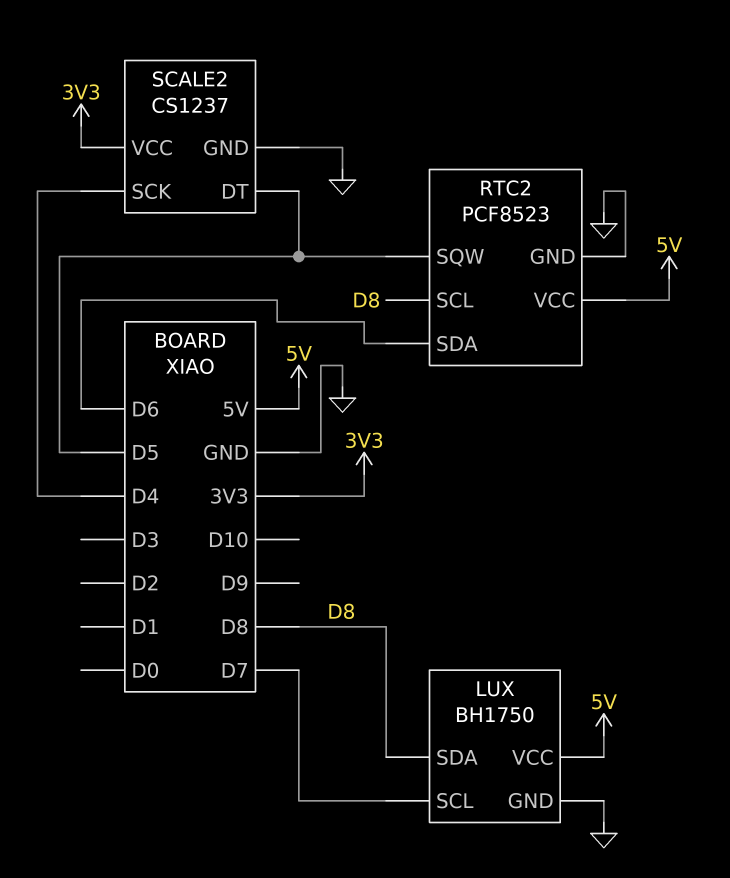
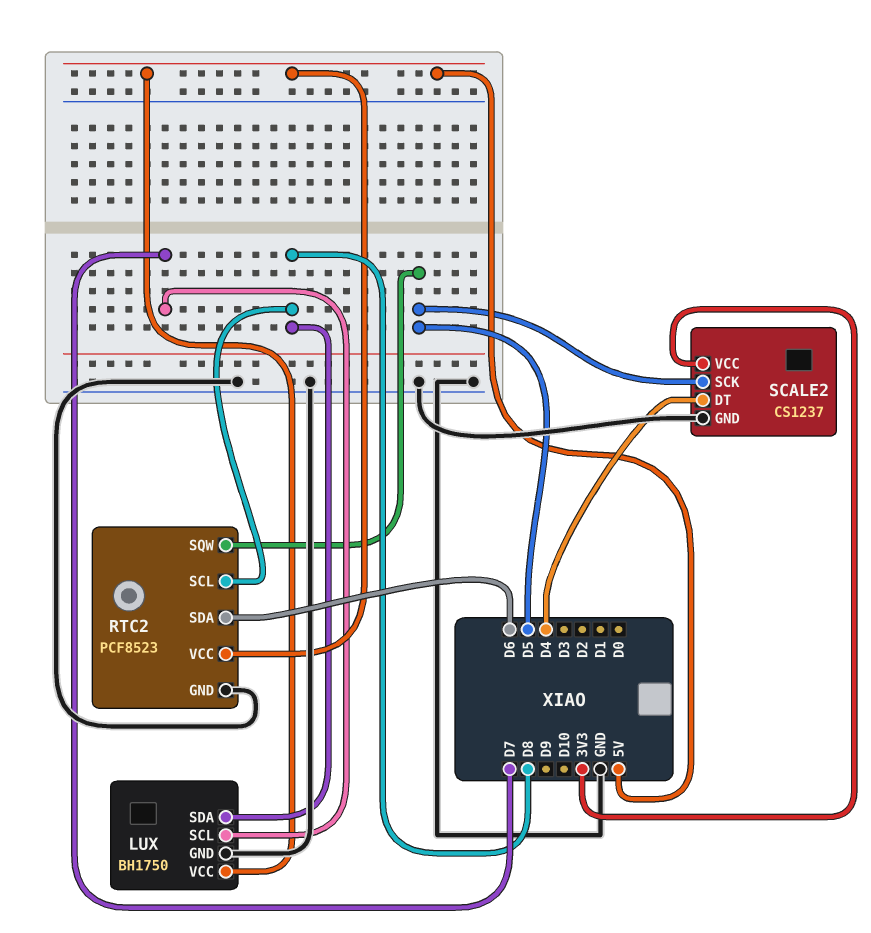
SCALE2 pin DT: D5 -> D4
SCALE2 pin SCK: D4 -> D5

